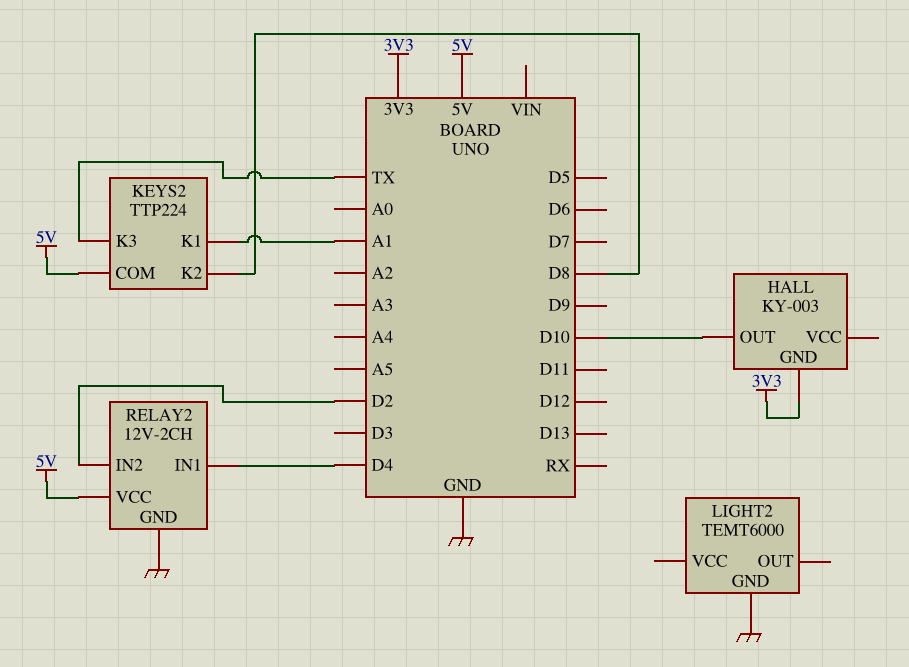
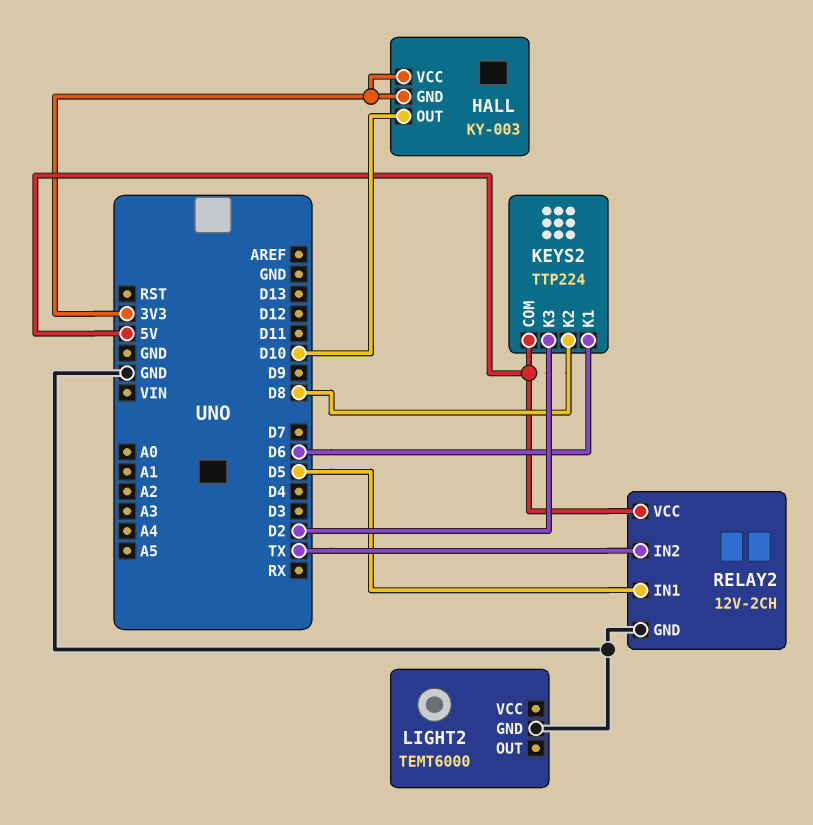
HALL pin VCC: none -> 3V3
KEYS2 pin K1: A1 -> D6
KEYS2 pin K3: TX -> D2
RELAY2 pin IN1: D4 -> D5
RELAY2 pin IN2: D2 -> TX

